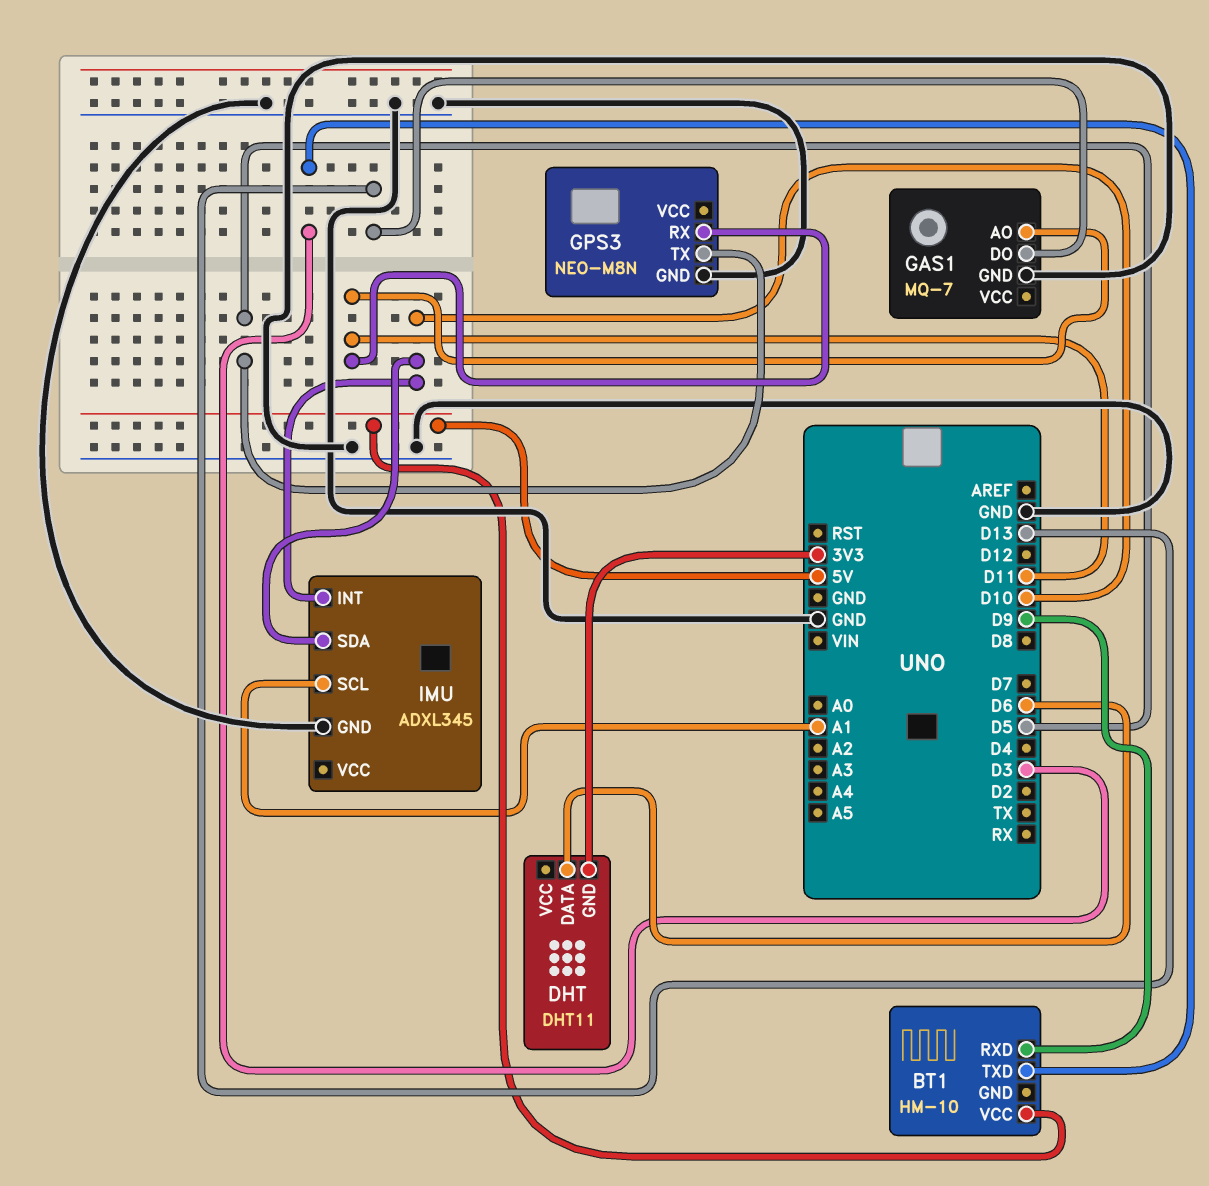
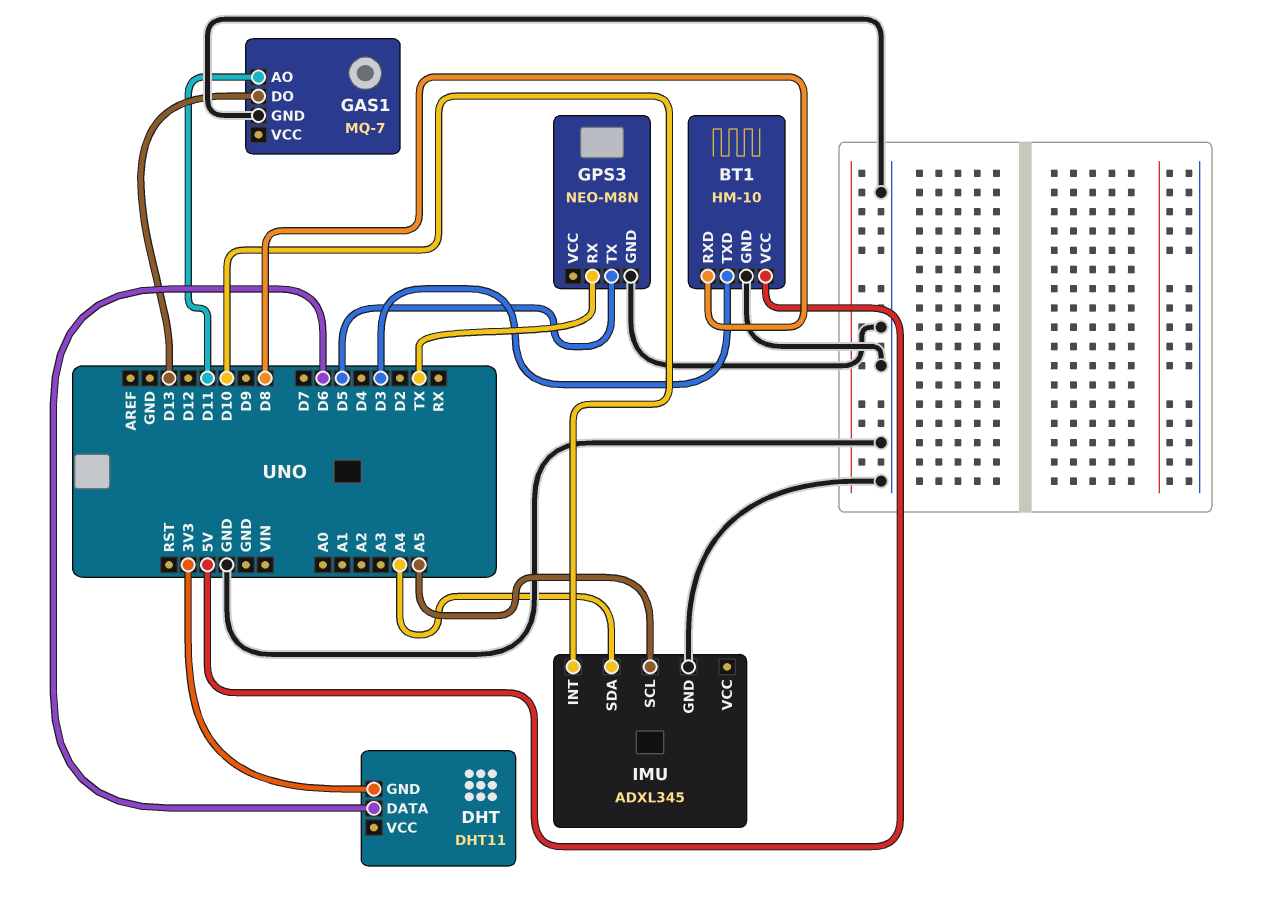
BT1 pin GND: none -> GND
BT1 pin RXD: D9 -> D8
GPS3 pin RX: D11 -> TX
IMU pin SCL: A1 -> A5
IMU pin SDA: D10 -> A4

